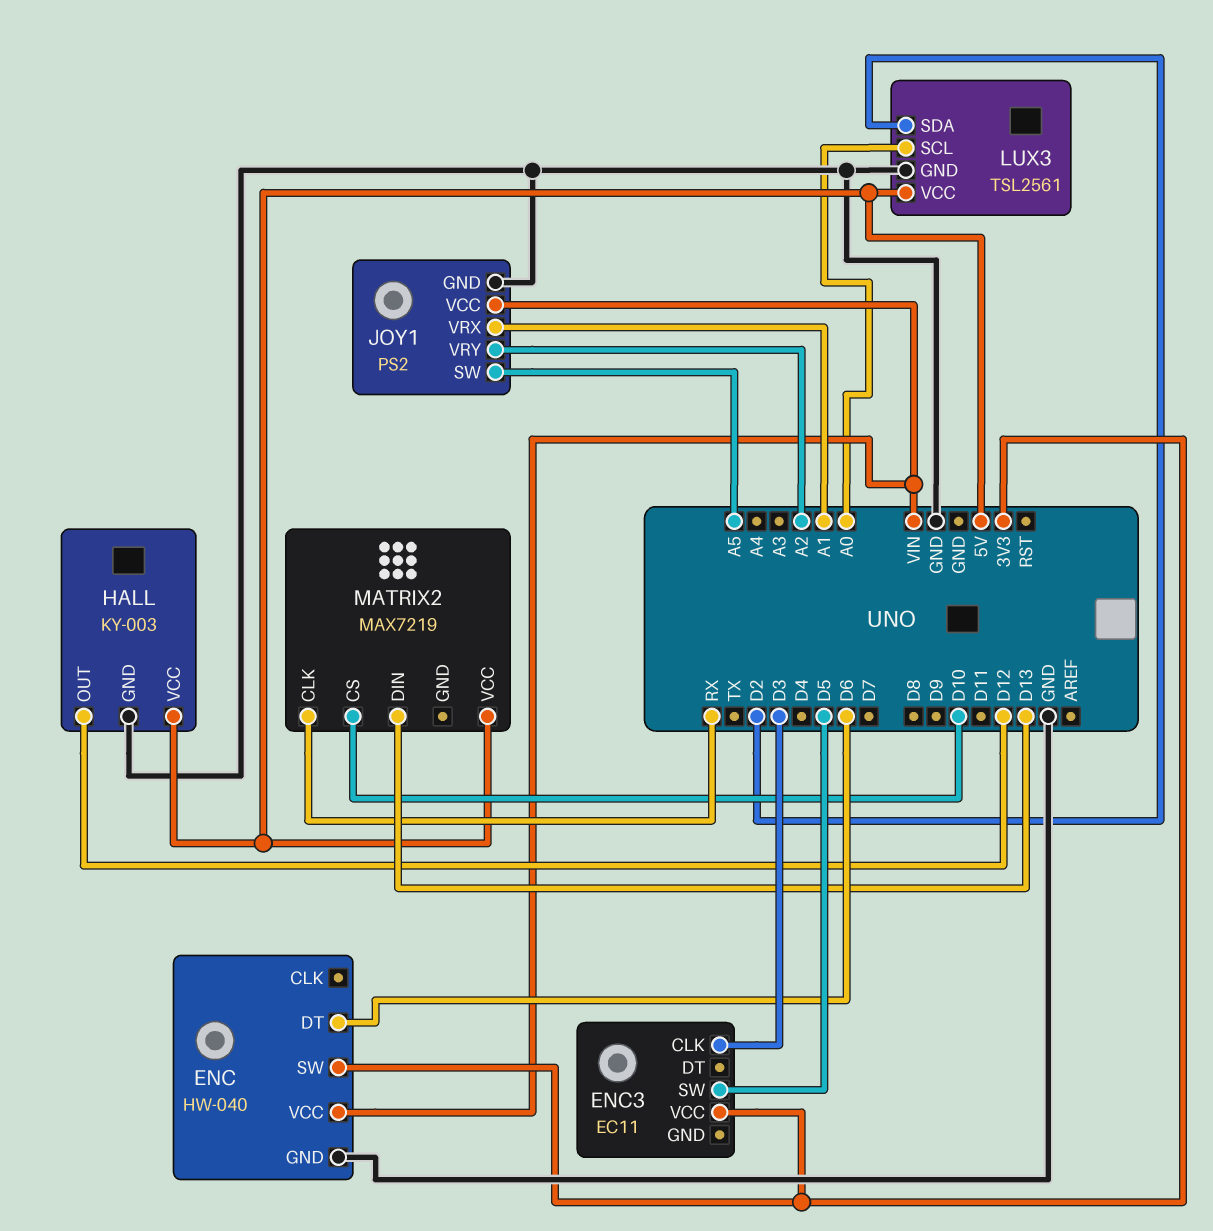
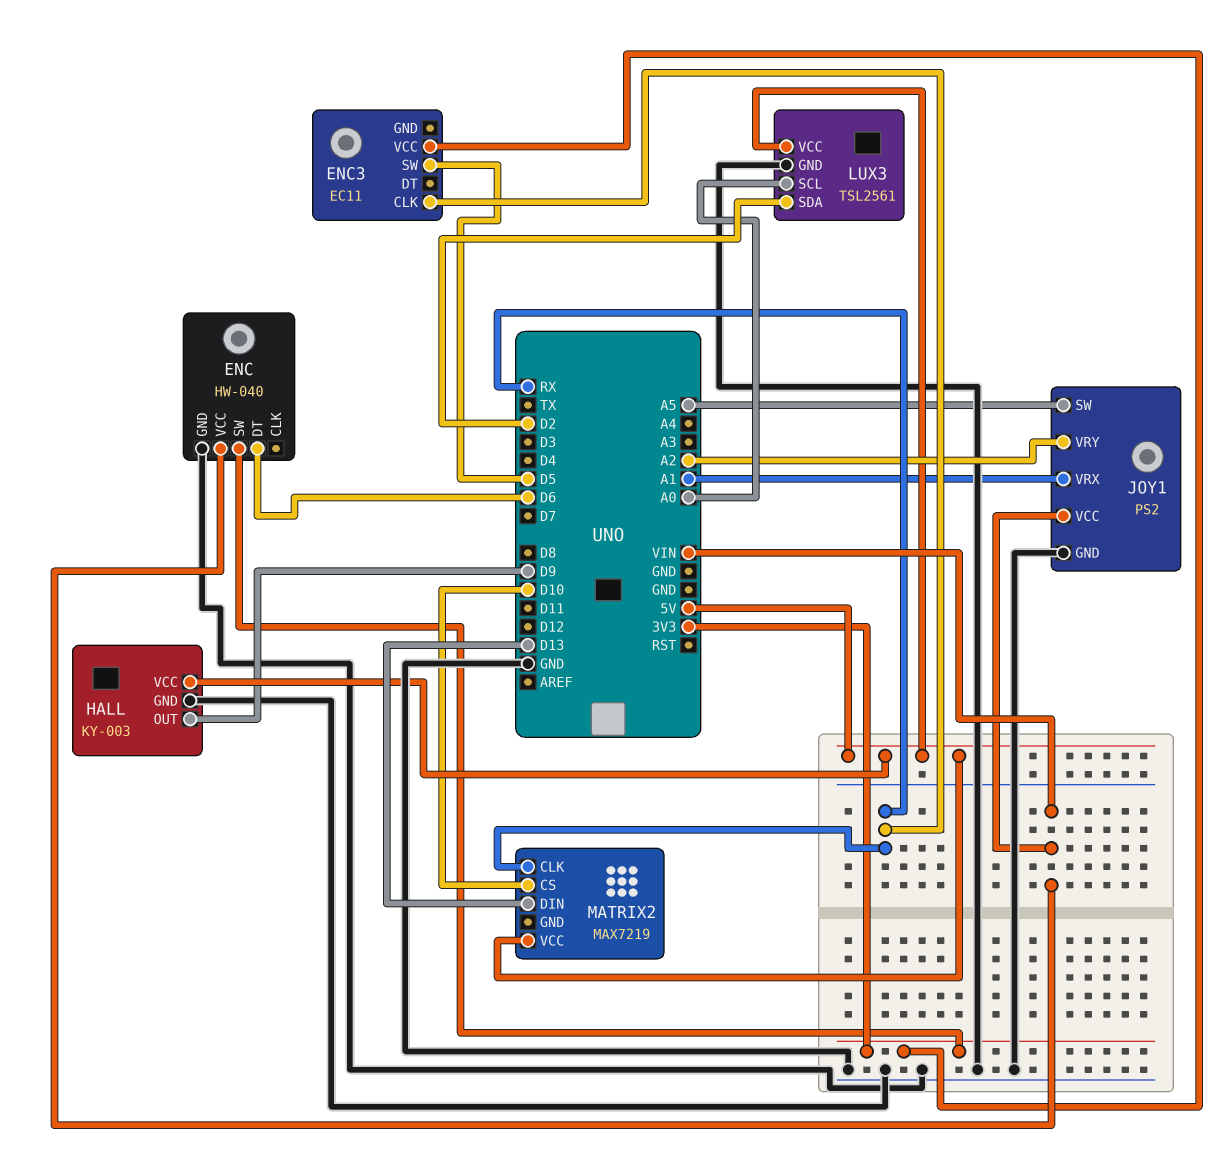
ENC3 pin CLK: D3 -> RX
HALL pin OUT: D12 -> D9

